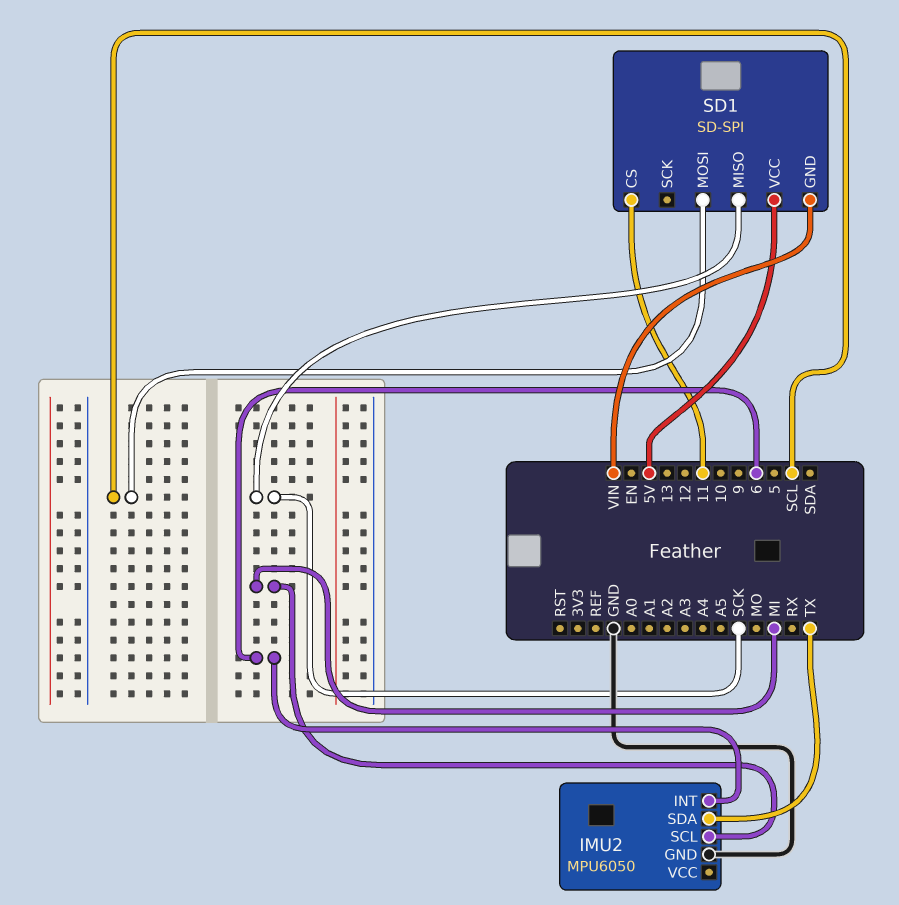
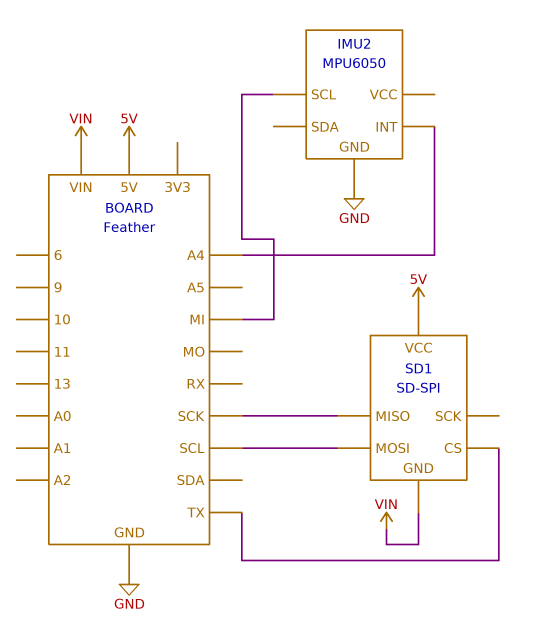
IMU2 pin INT: 6 -> A4
IMU2 pin SDA: TX -> none
SD1 pin CS: 11 -> TX

